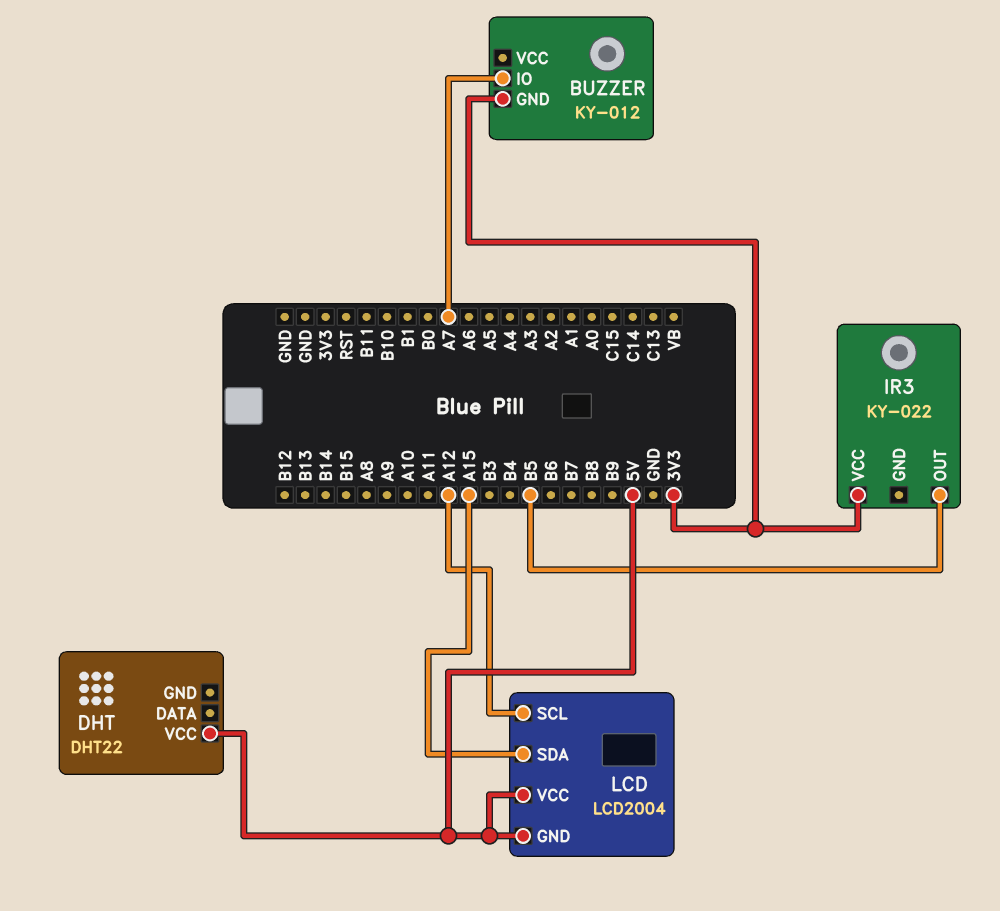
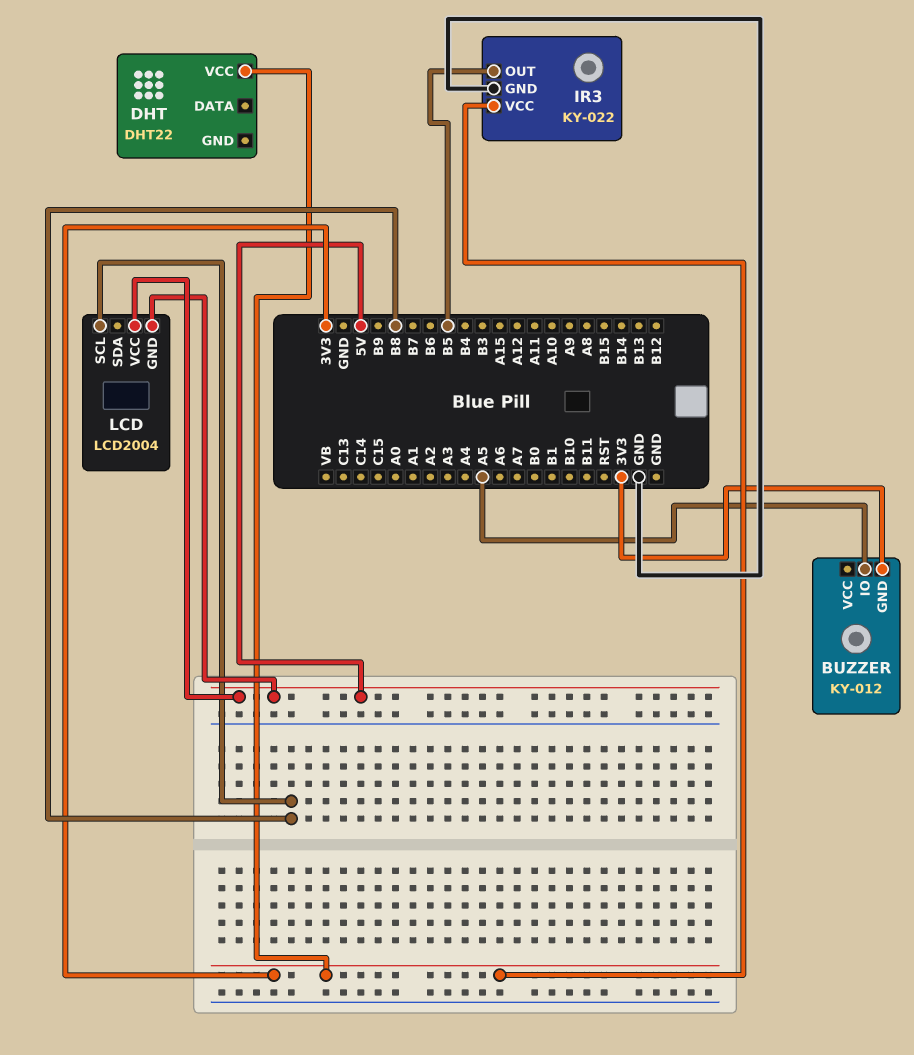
BUZZER pin IO: A7 -> A5
DHT pin VCC: 5V -> 3V3
IR3 pin GND: none -> GND
LCD pin SCL: A12 -> B8
LCD pin SDA: A15 -> none

